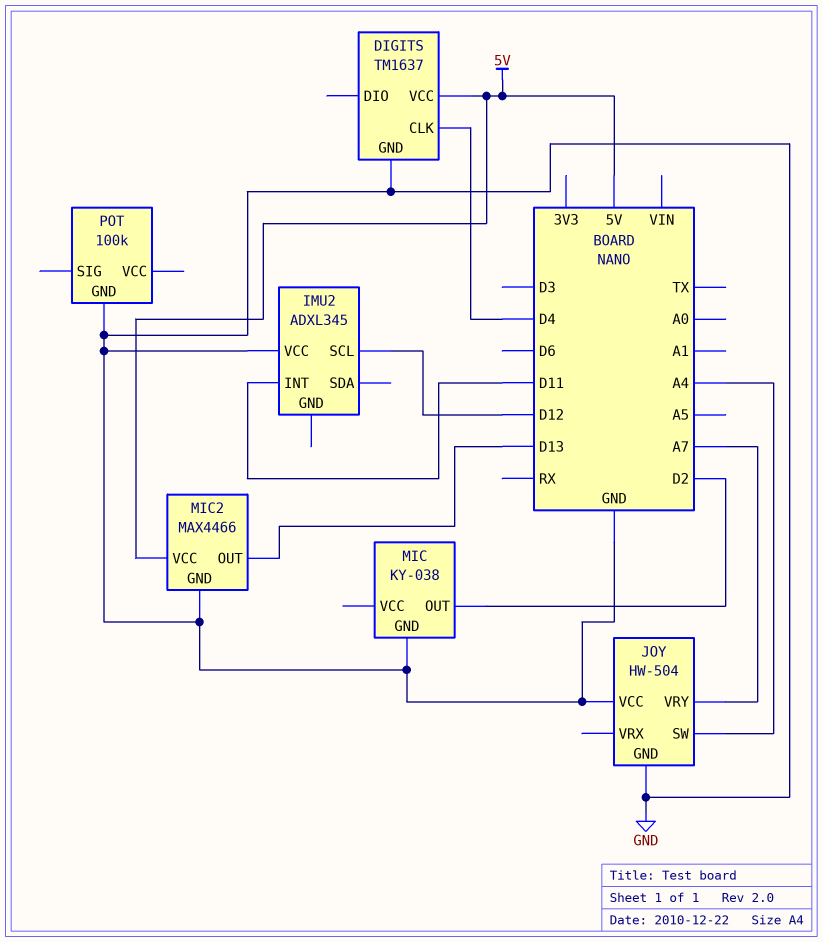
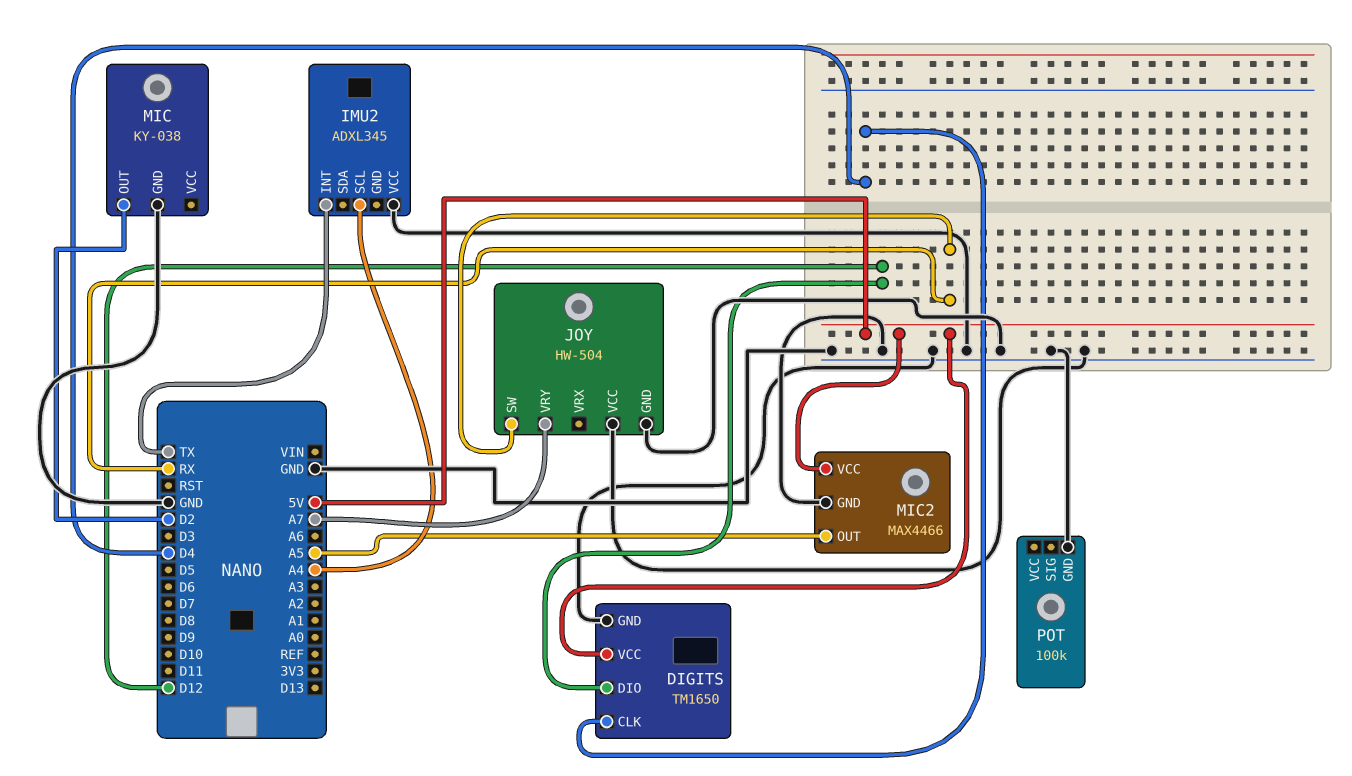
DIGITS: TM1637 -> TM1650
DIGITS pin DIO: none -> D12
IMU2 pin INT: D11 -> TX
IMU2 pin SCL: D12 -> A4
JOY pin SW: A4 -> RX
MIC2 pin OUT: D13 -> A5

